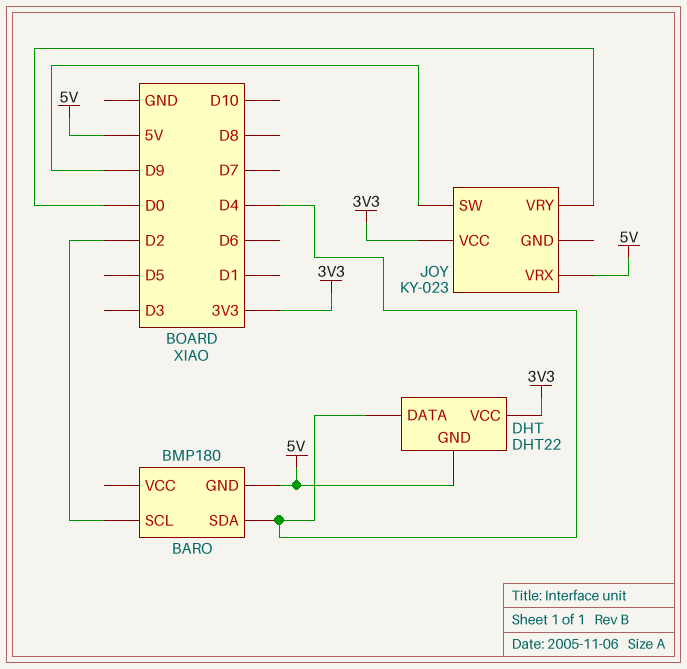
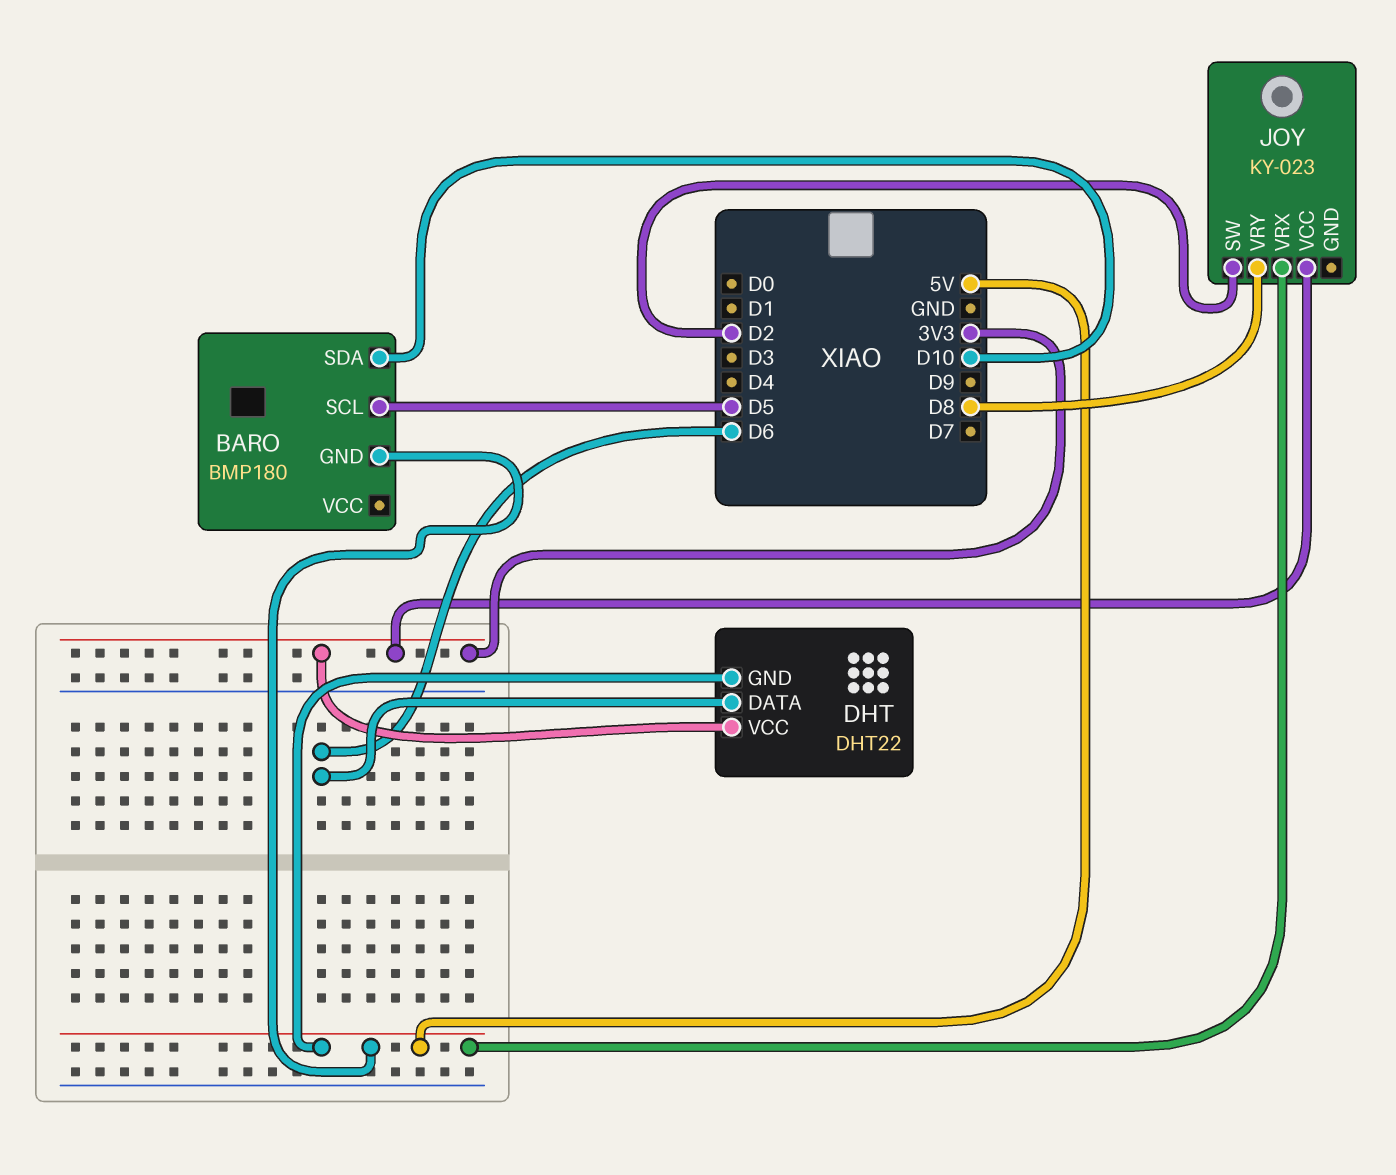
BARO pin SCL: D2 -> D5
BARO pin SDA: D4 -> D10
DHT pin DATA: D4 -> D6
JOY pin SW: D9 -> D2
JOY pin VRY: D0 -> D8

